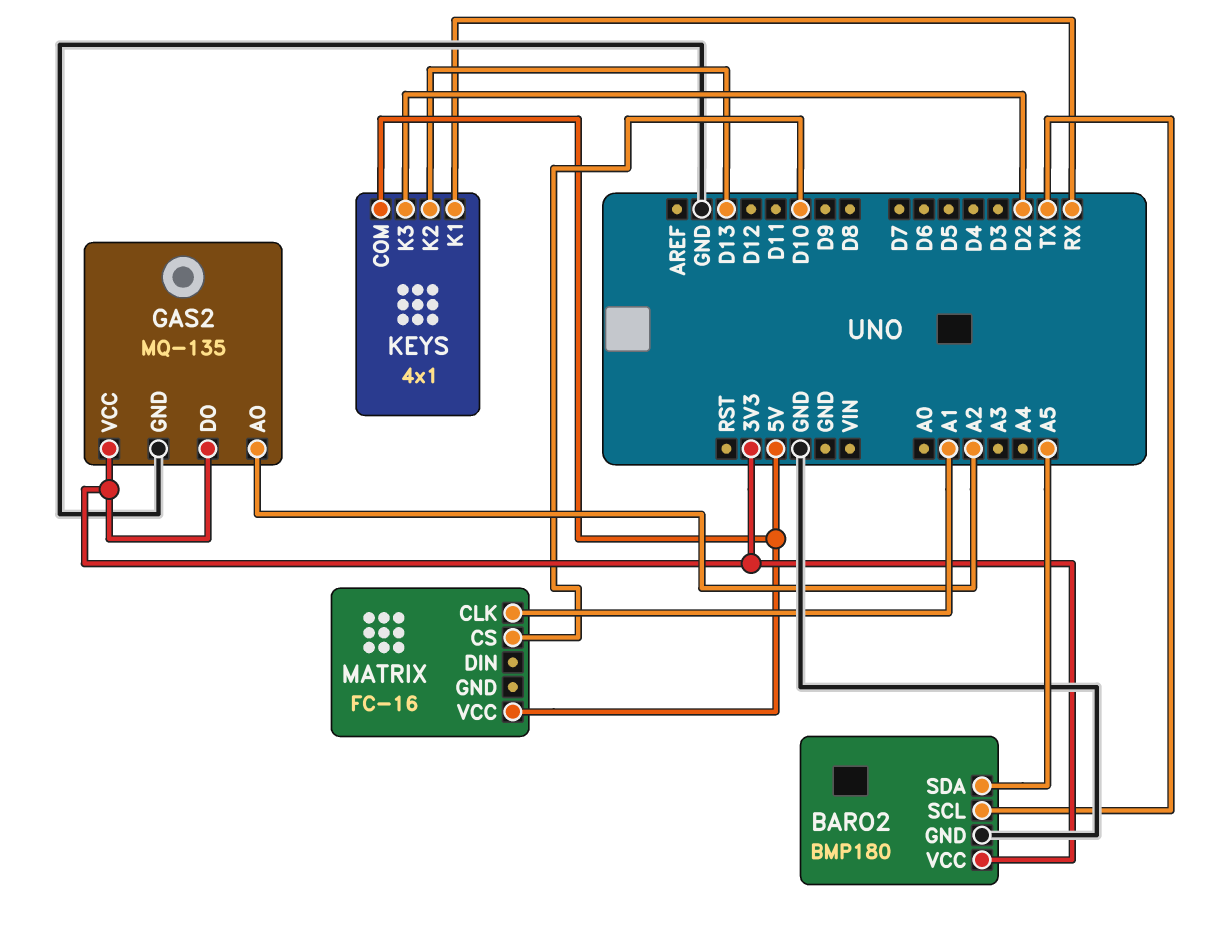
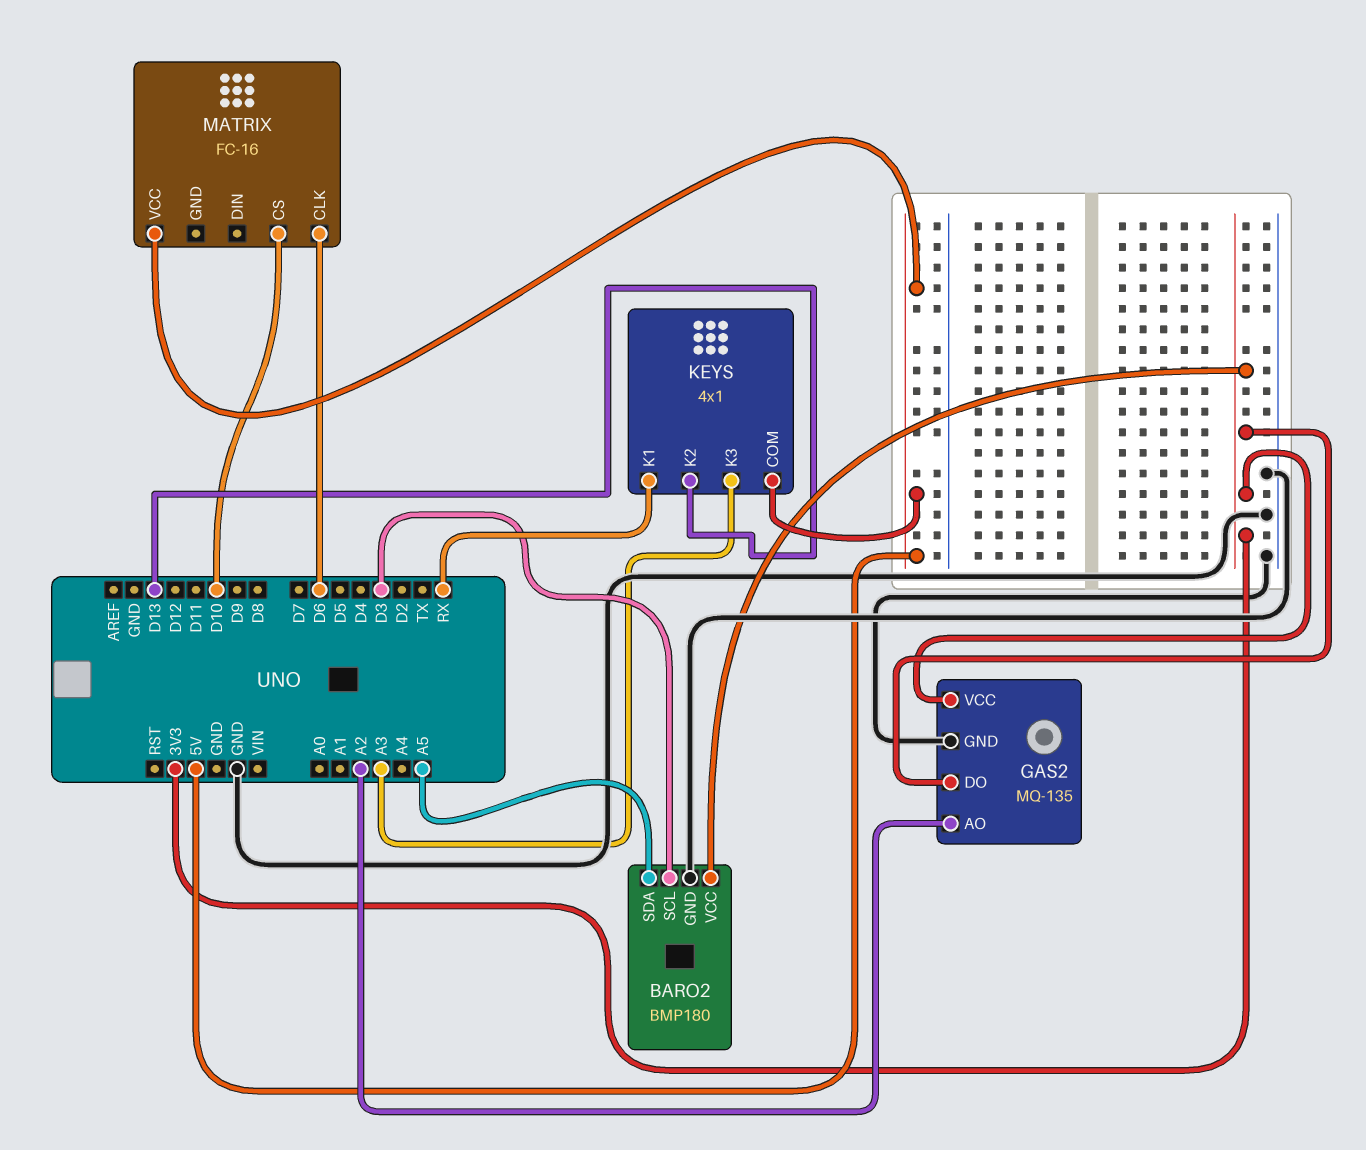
BARO2 pin SCL: TX -> D3
KEYS pin K3: D2 -> A3
MATRIX pin CLK: A1 -> D6

